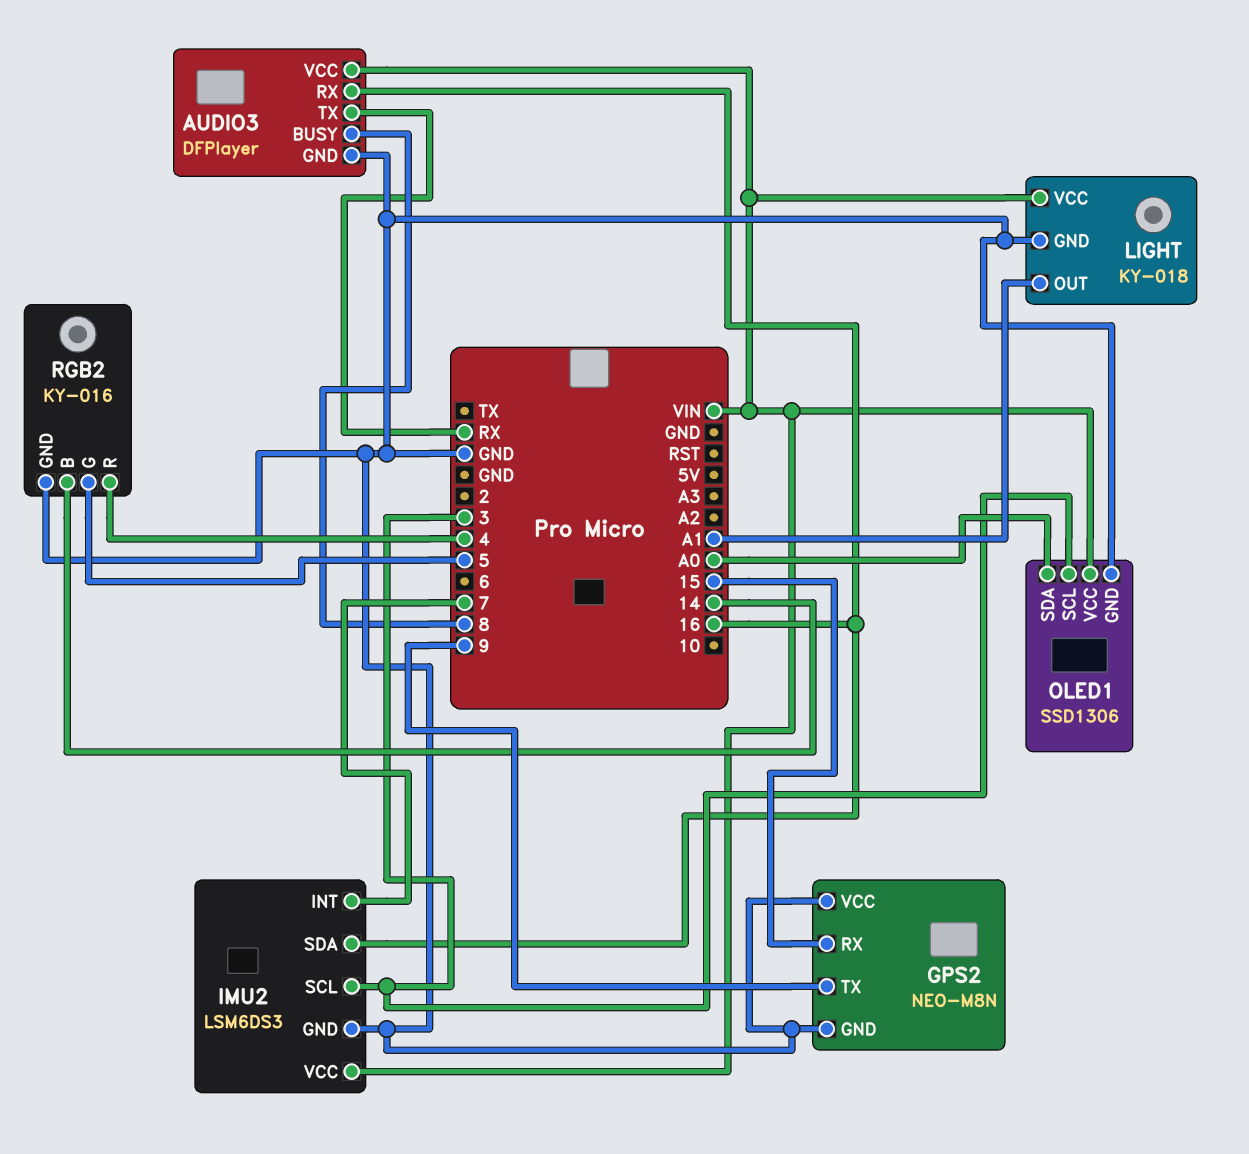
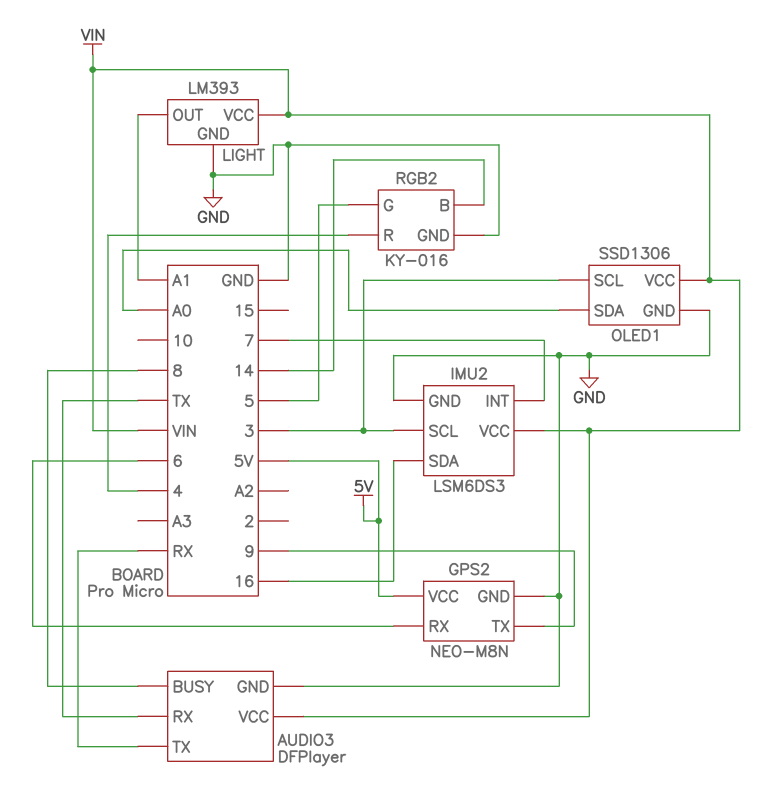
AUDIO3 pin RX: 16 -> TX
GPS2 pin RX: 15 -> 6
GPS2 pin VCC: GND -> 5V
LIGHT: KY-018 -> LM393

